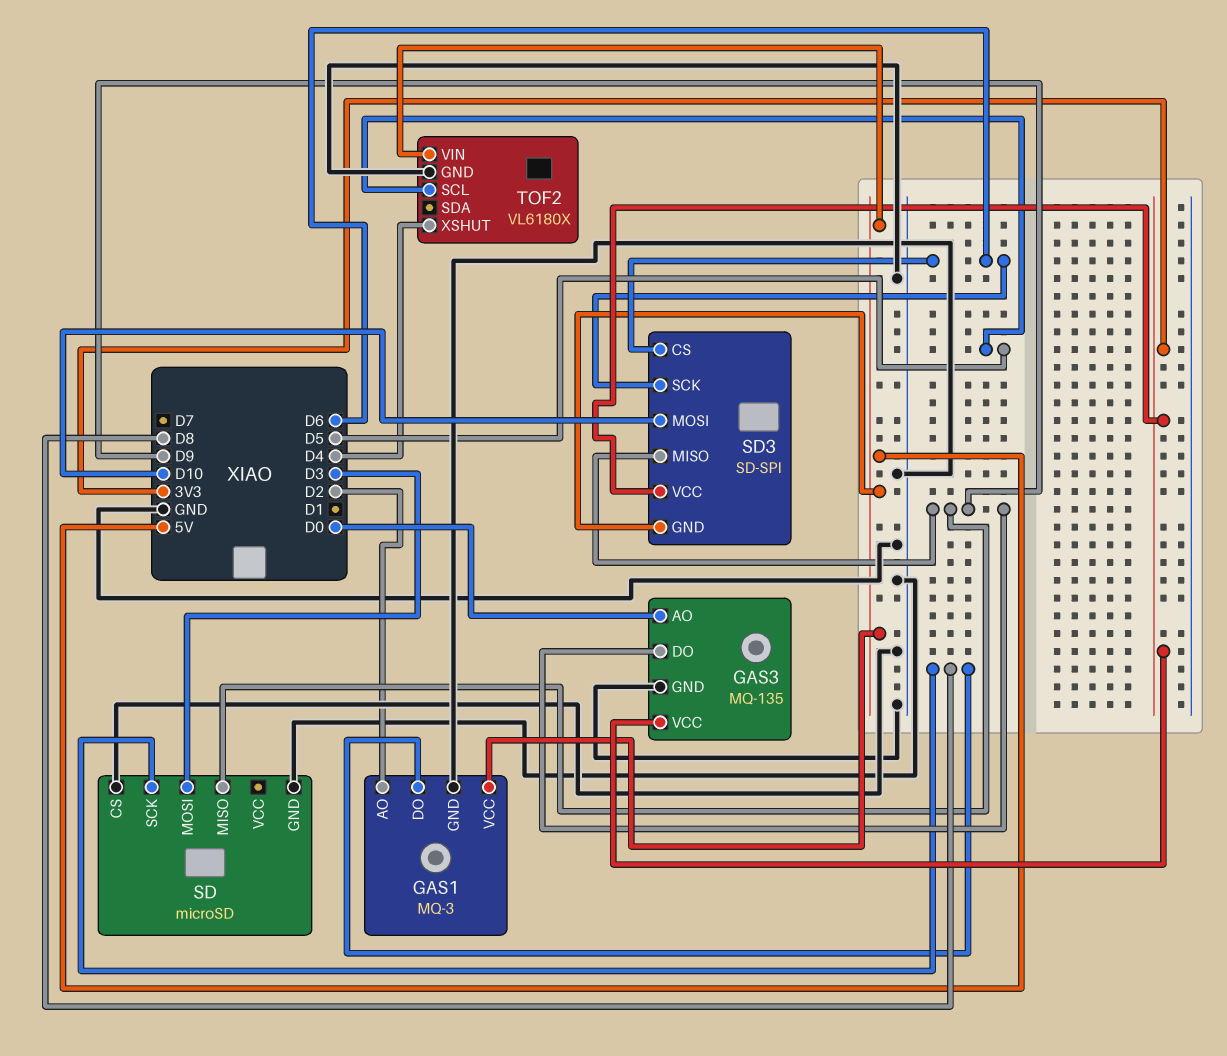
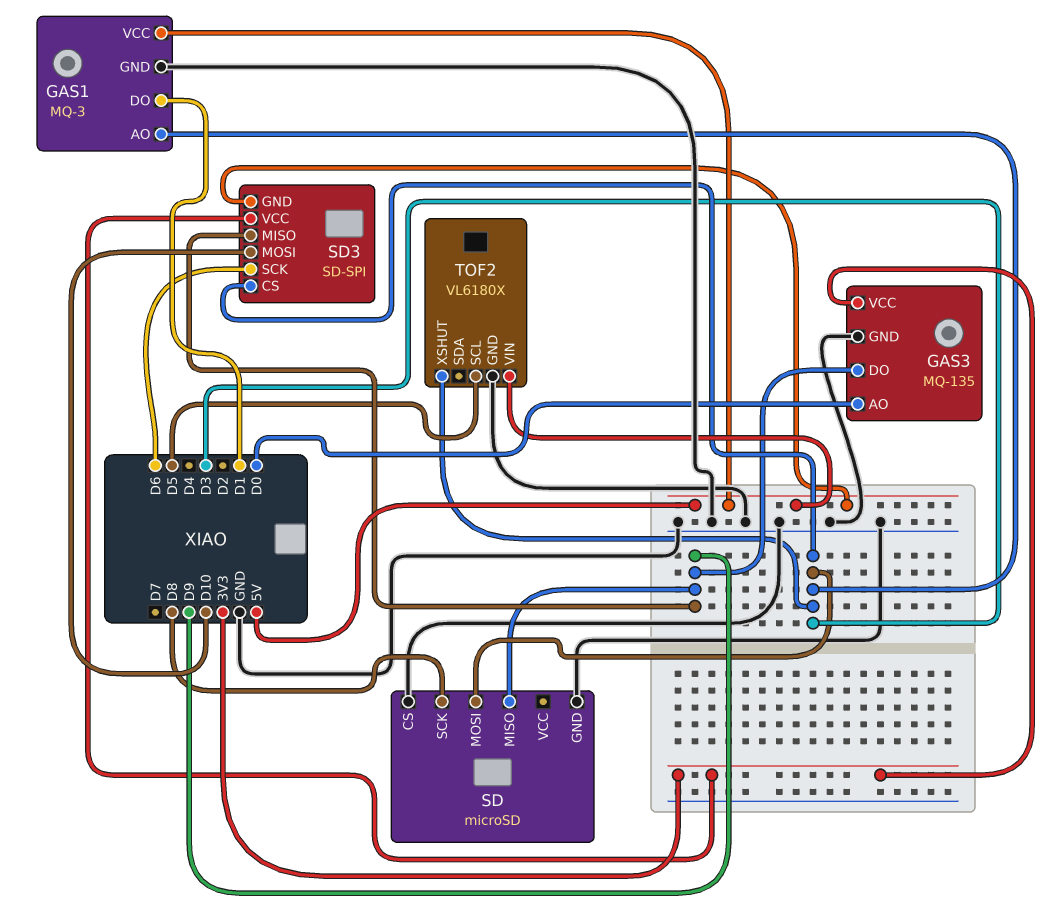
GAS1 pin AO: D2 -> D3
GAS1 pin DO: D8 -> D1
SD3 pin CS: D6 -> D3
TOF2 pin XSHUT: D4 -> D3

